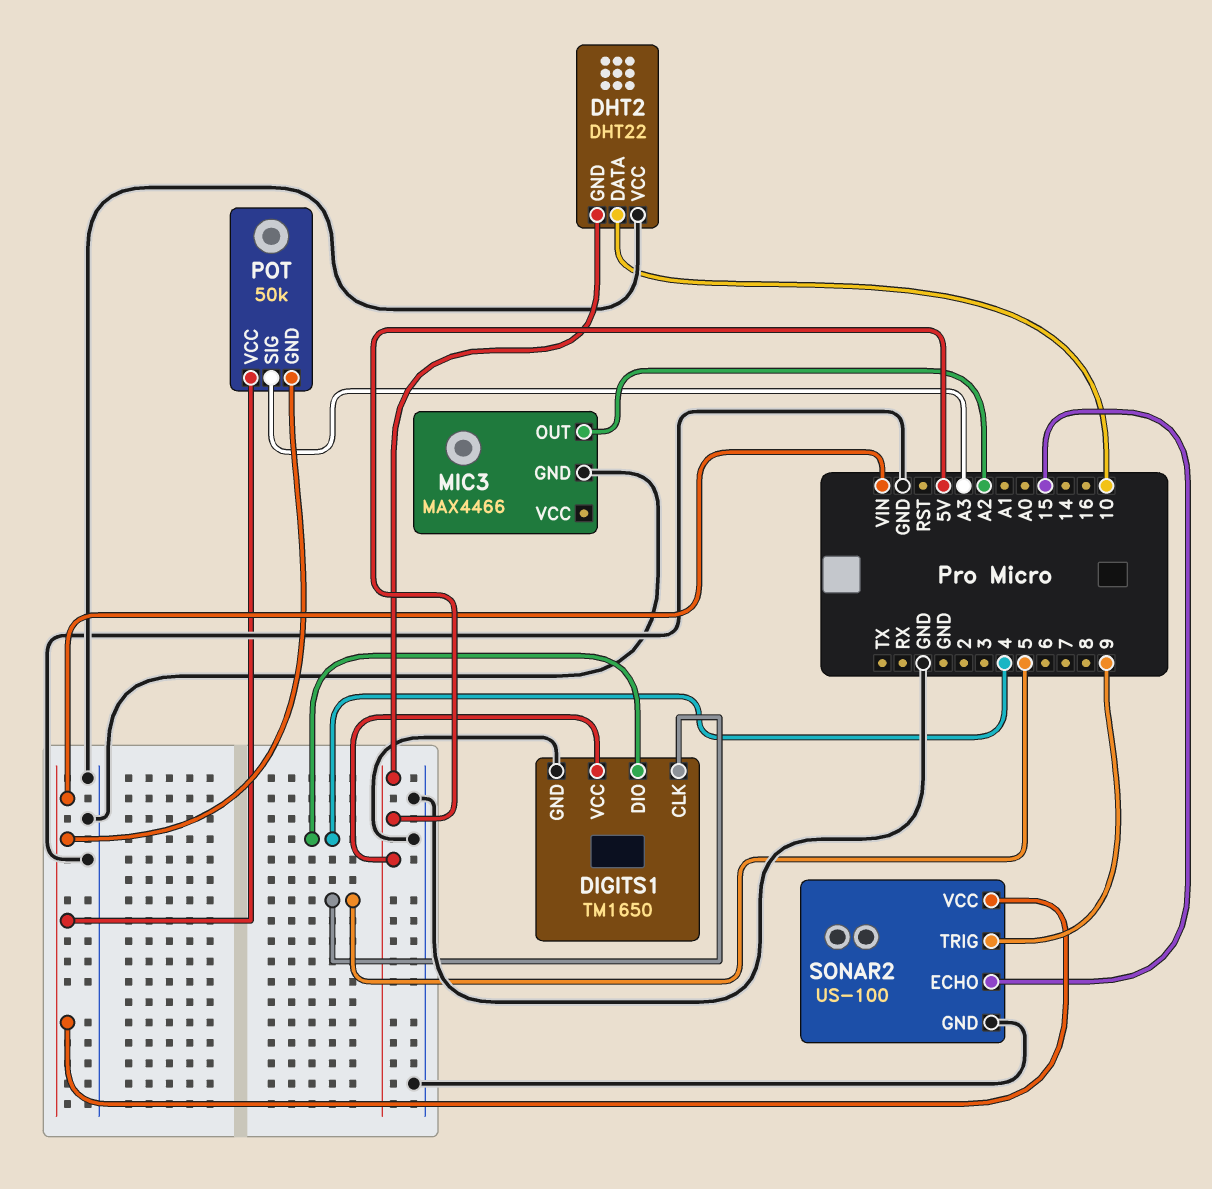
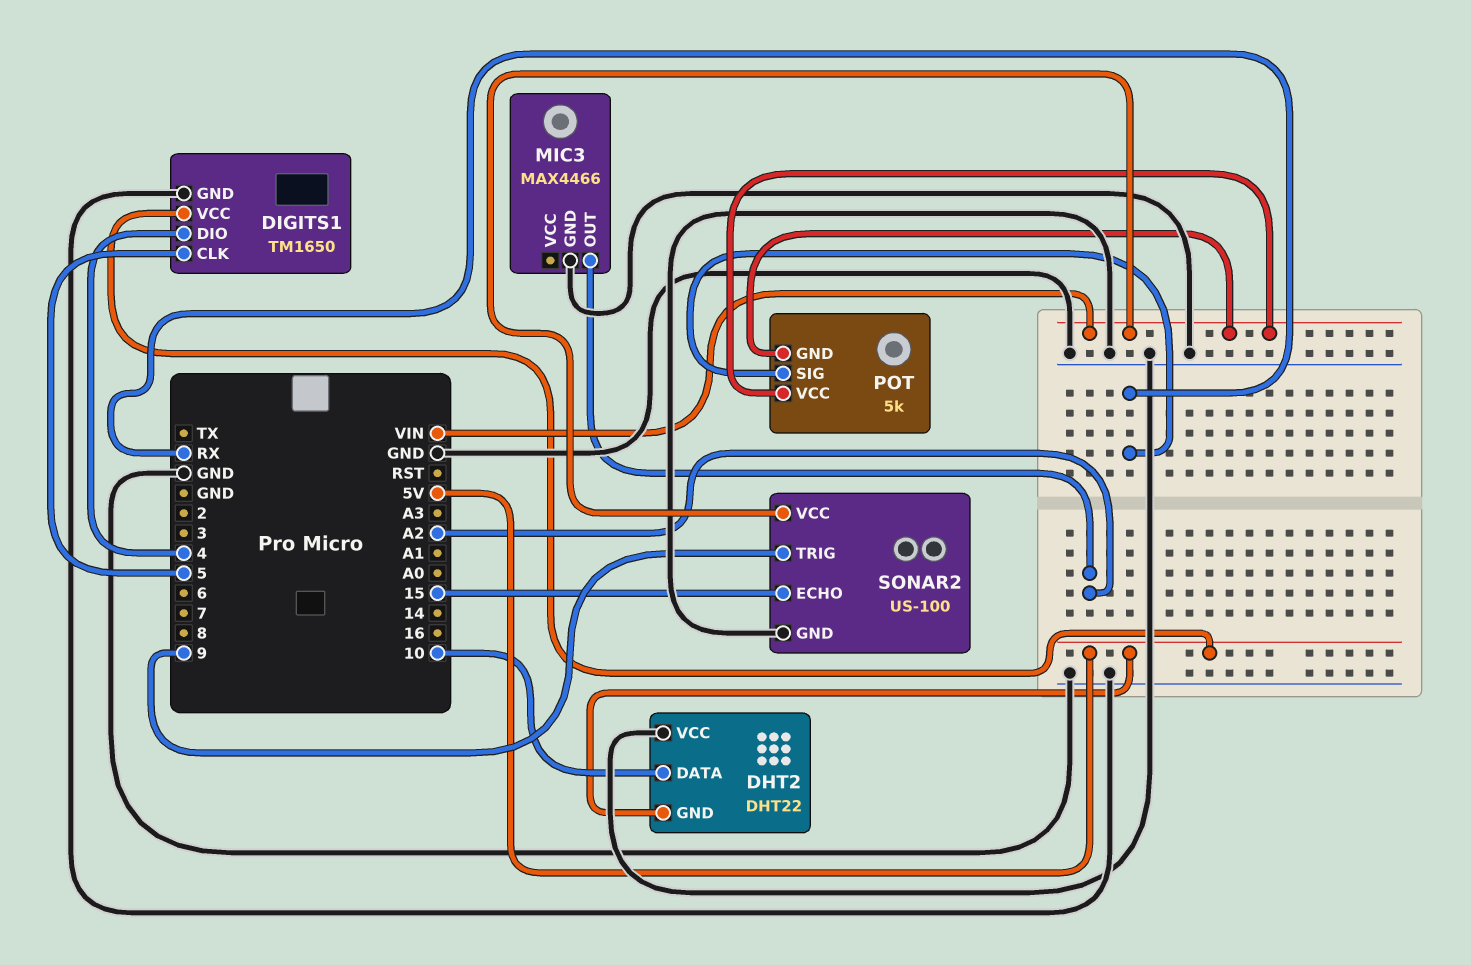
POT: 50k -> 5k
POT pin SIG: A3 -> RX

